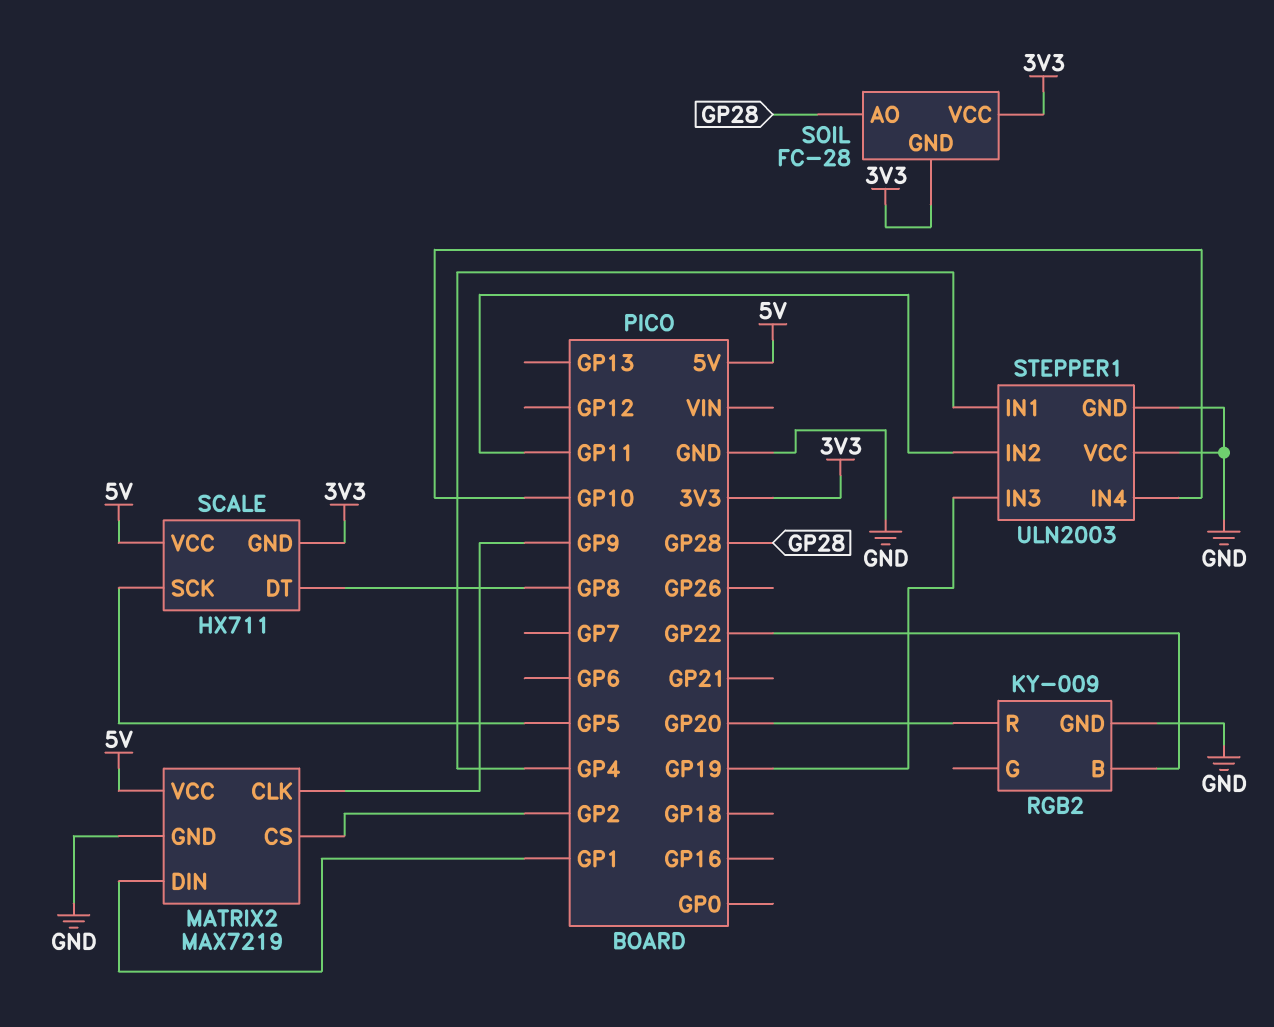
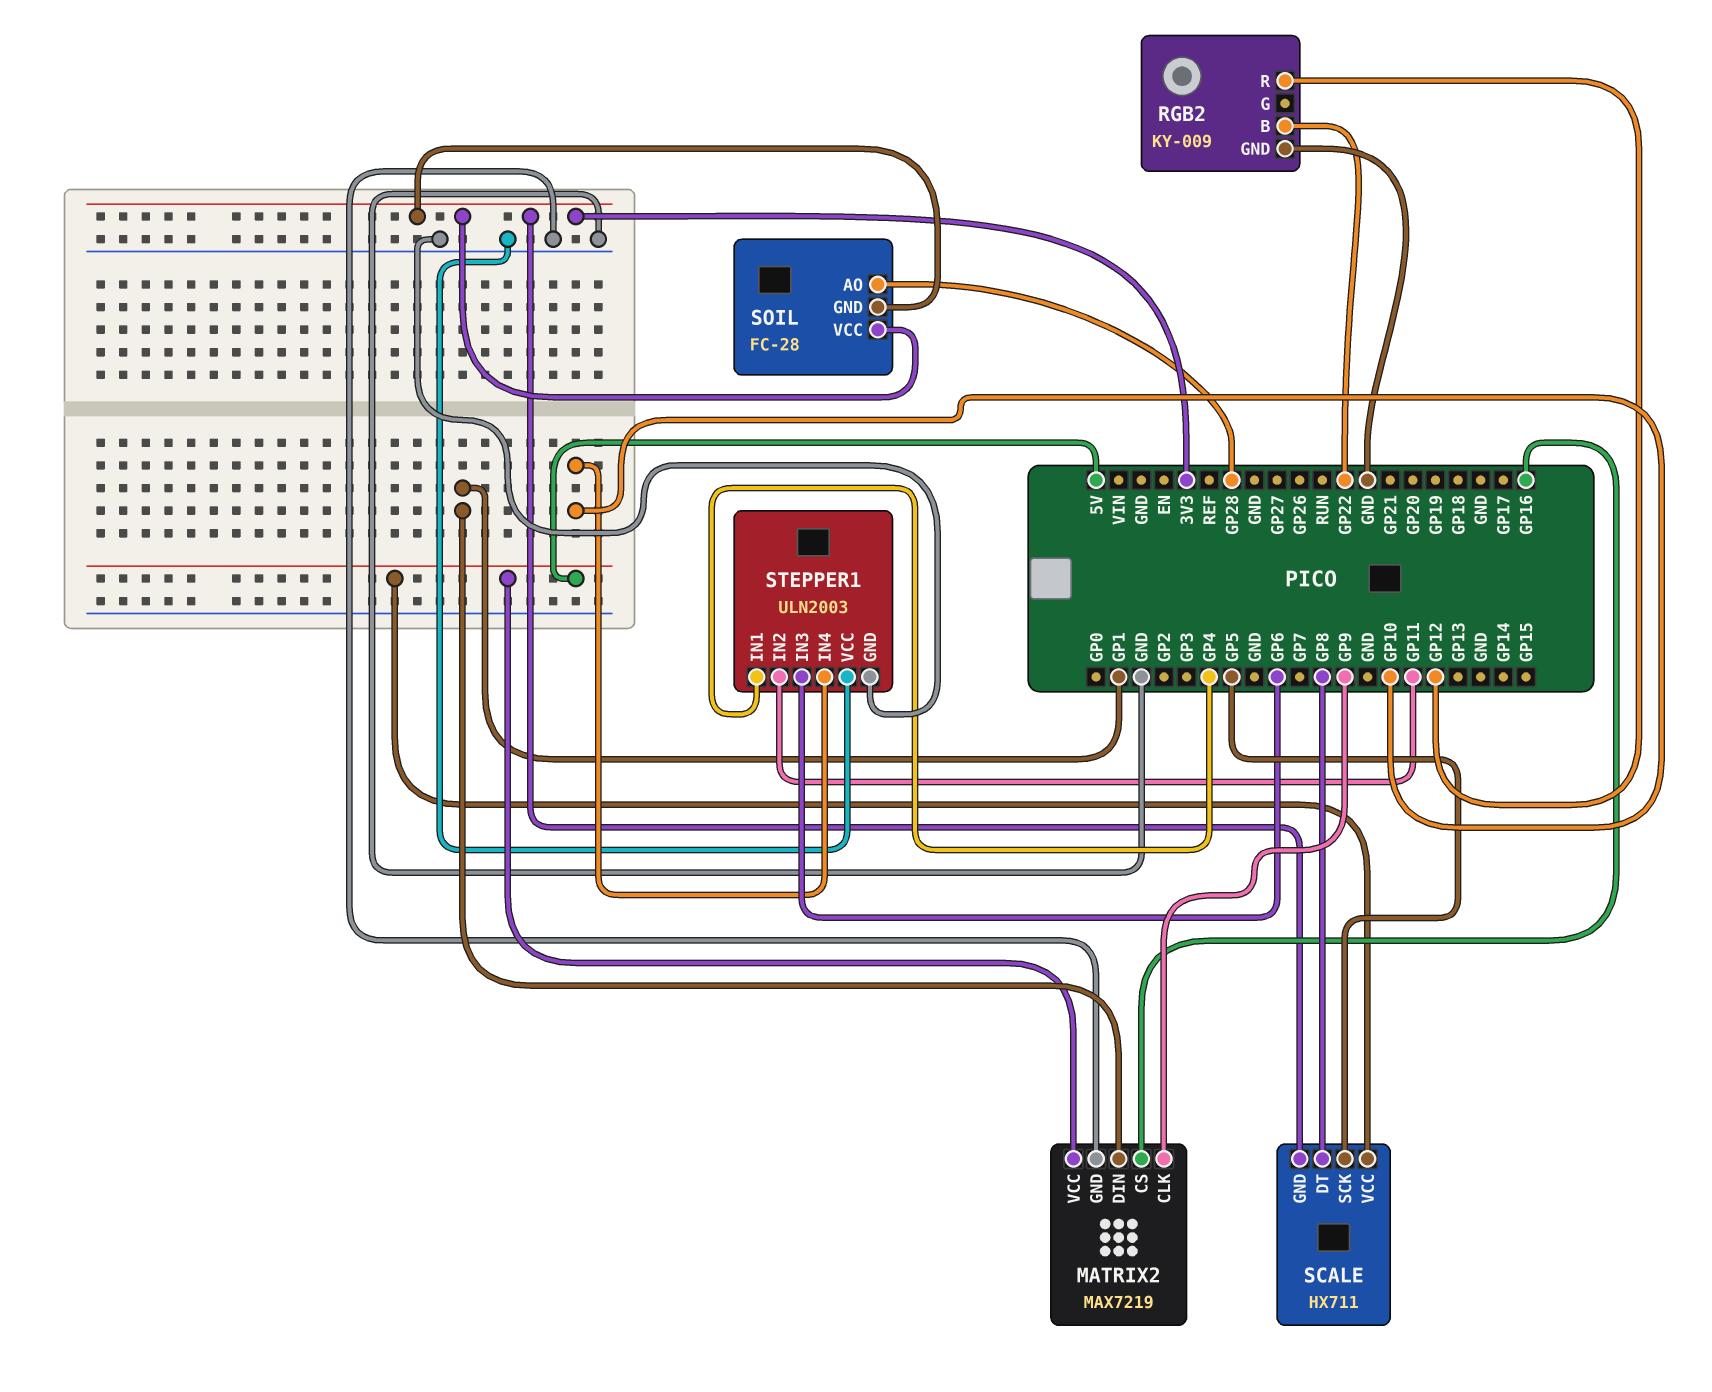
MATRIX2 pin CS: GP2 -> GP16
RGB2 pin R: GP20 -> GP12
STEPPER1 pin IN3: GP19 -> GP6

